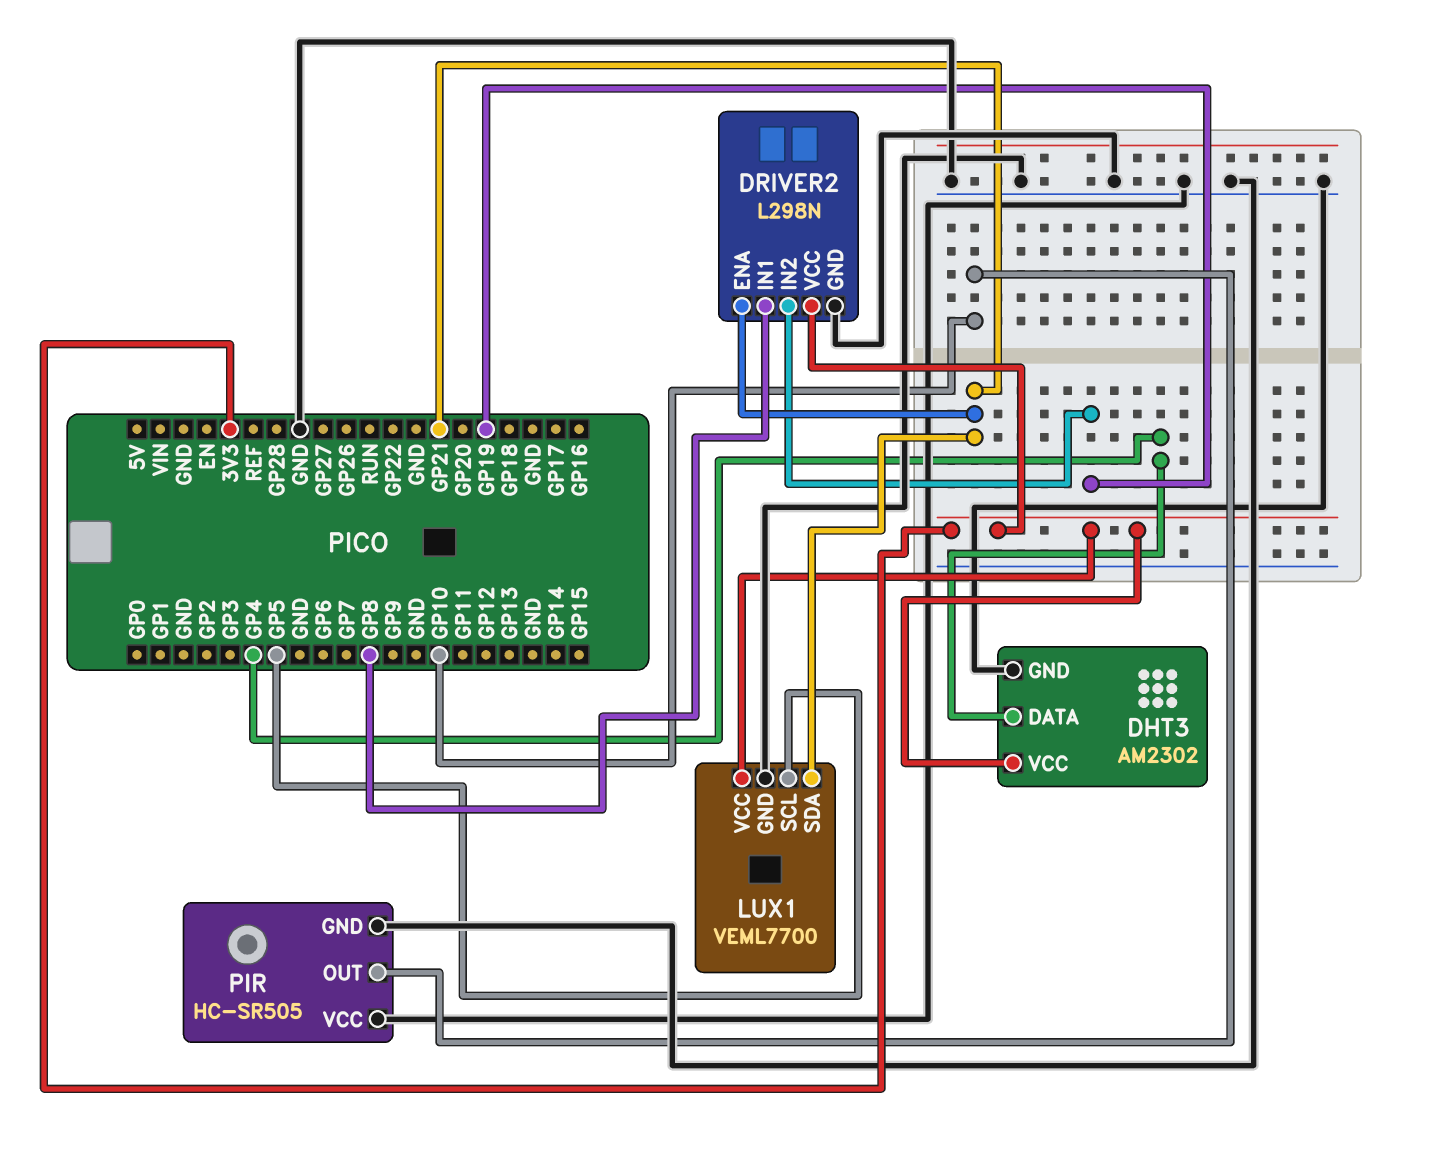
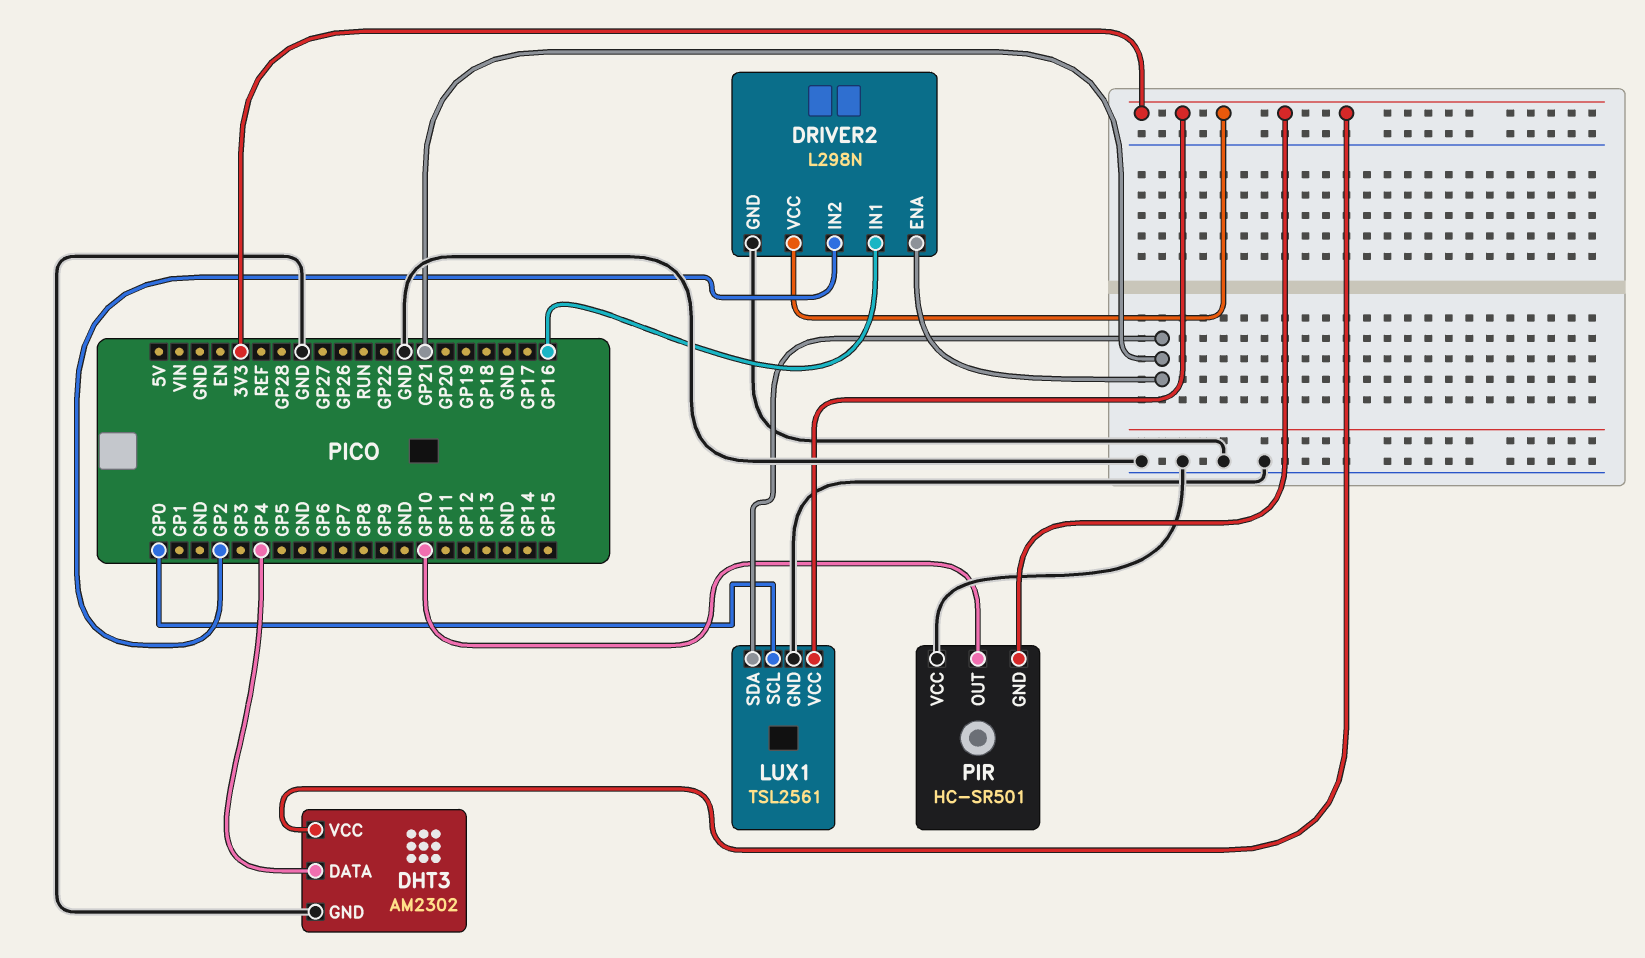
DRIVER2 pin IN1: GP8 -> GP16
DRIVER2 pin IN2: GP19 -> GP2
LUX1: VEML7700 -> TSL2561
LUX1 pin SCL: GP5 -> GP0
PIR: HC-SR505 -> HC-SR501
PIR pin GND: GND -> 3V3

